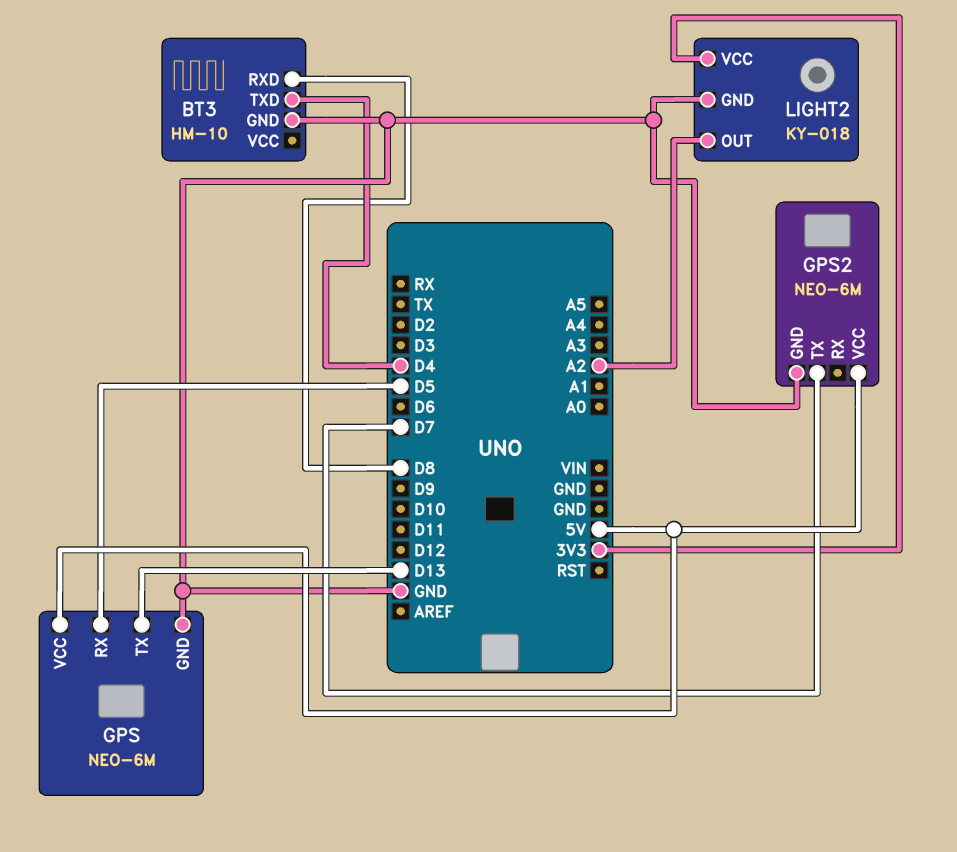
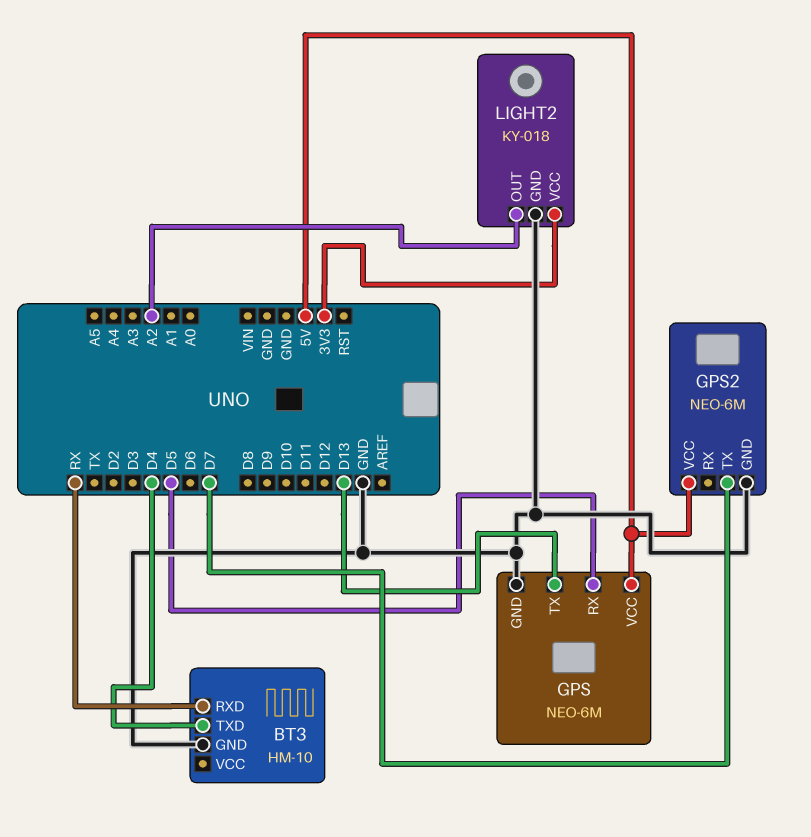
BT3 pin RXD: D8 -> RX

